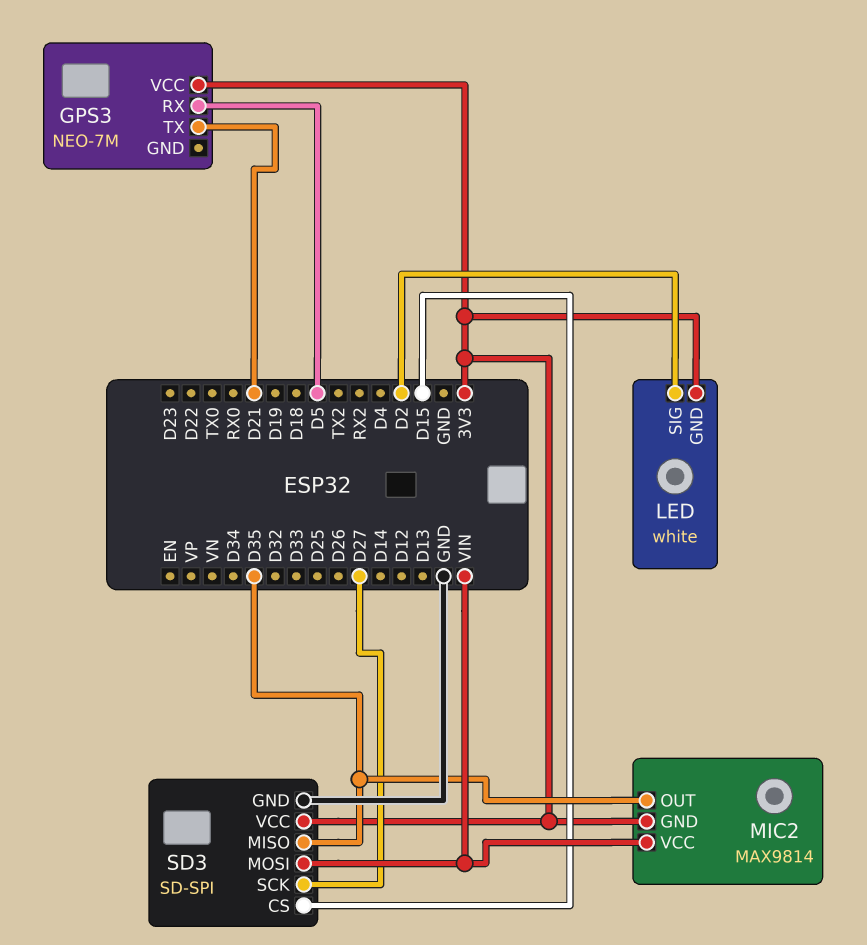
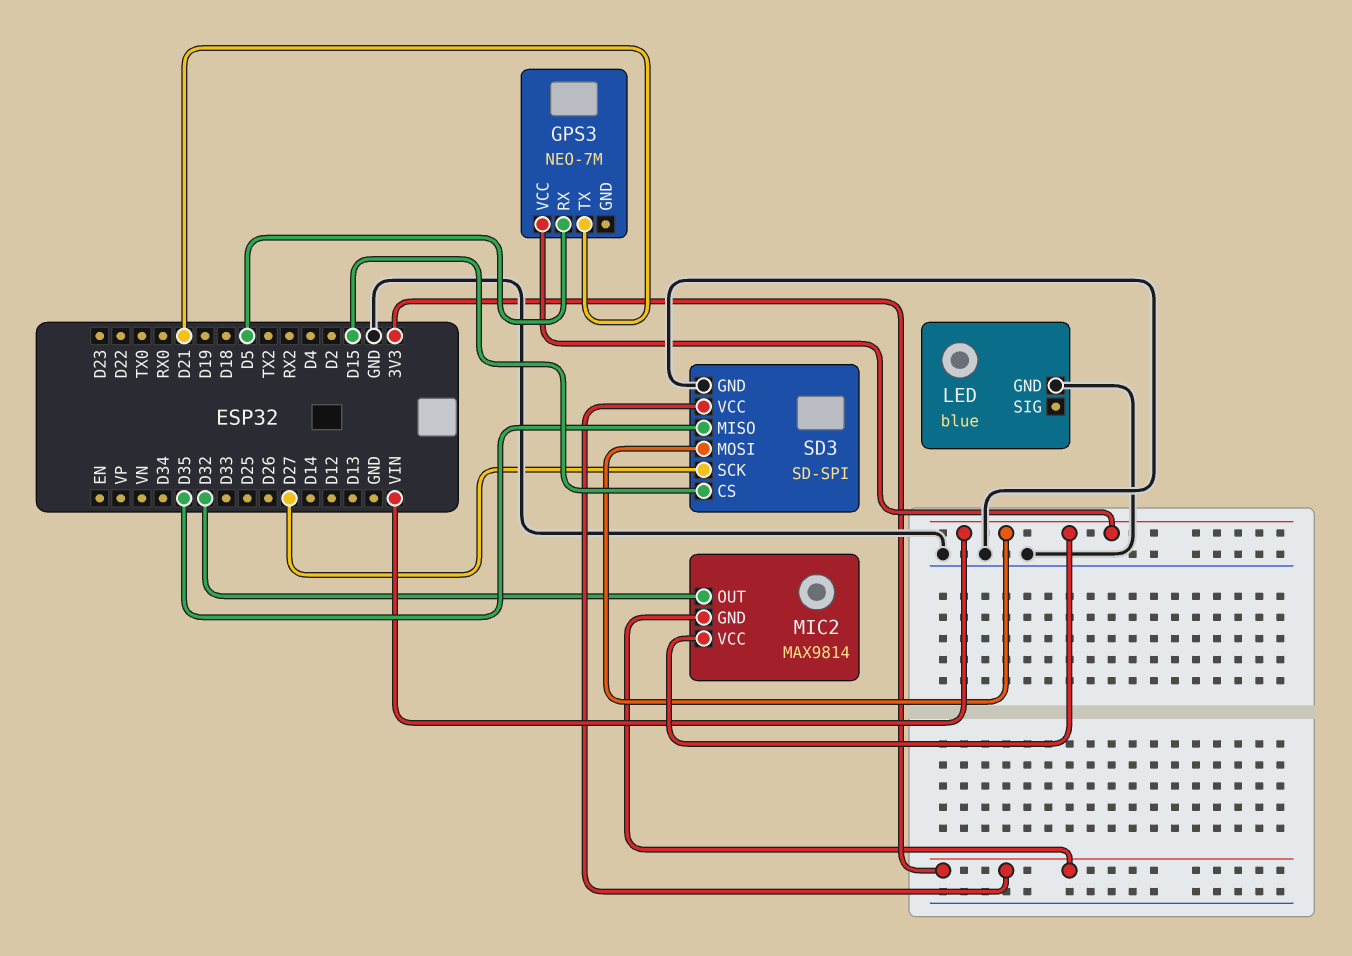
GPS3 pin VCC: 3V3 -> VIN
LED: white -> blue
LED pin GND: 3V3 -> GND
LED pin SIG: D2 -> none
MIC2 pin OUT: D35 -> D32

